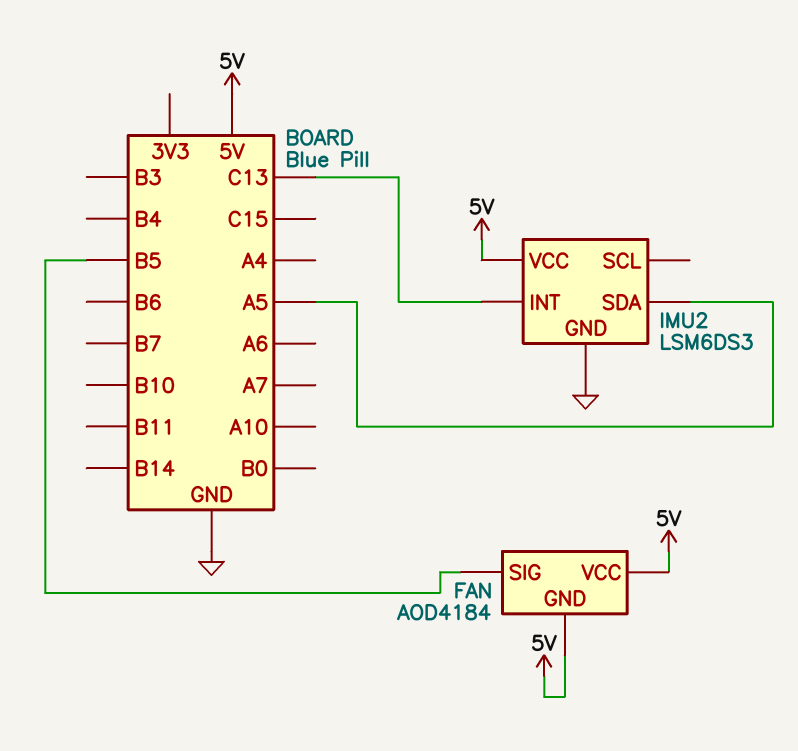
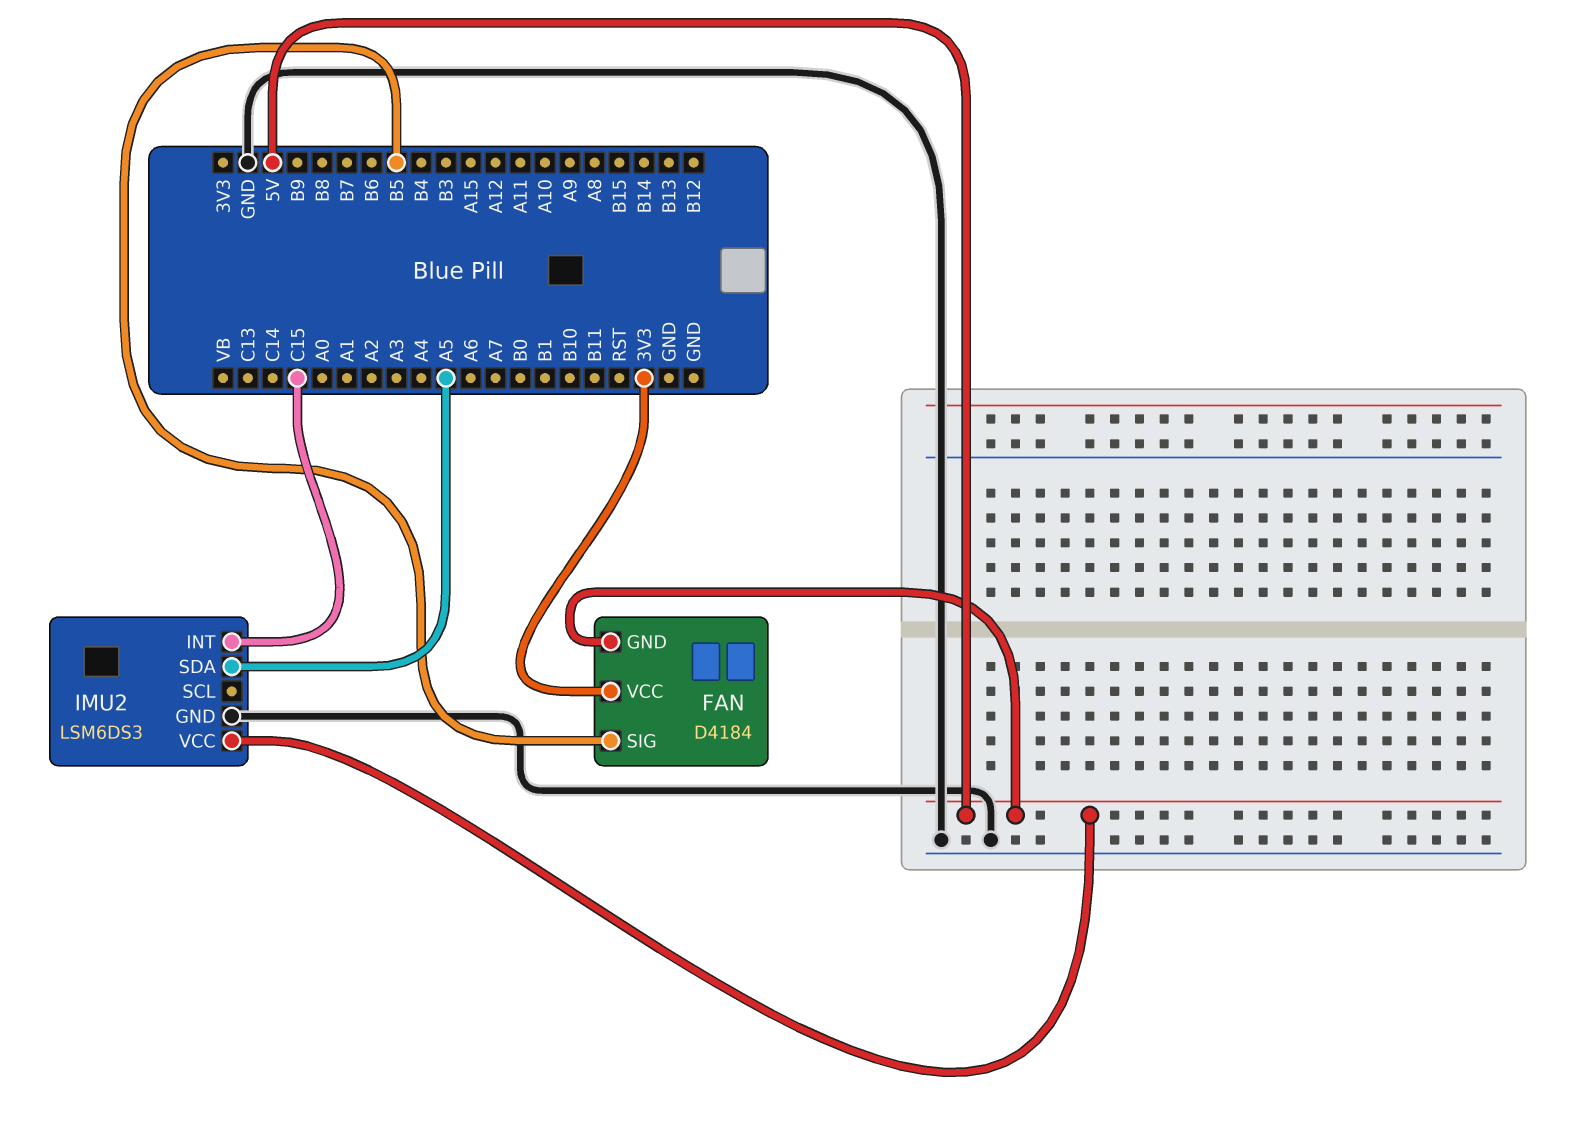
FAN: AOD4184 -> D4184
FAN pin VCC: 5V -> 3V3
IMU2 pin INT: C13 -> C15

